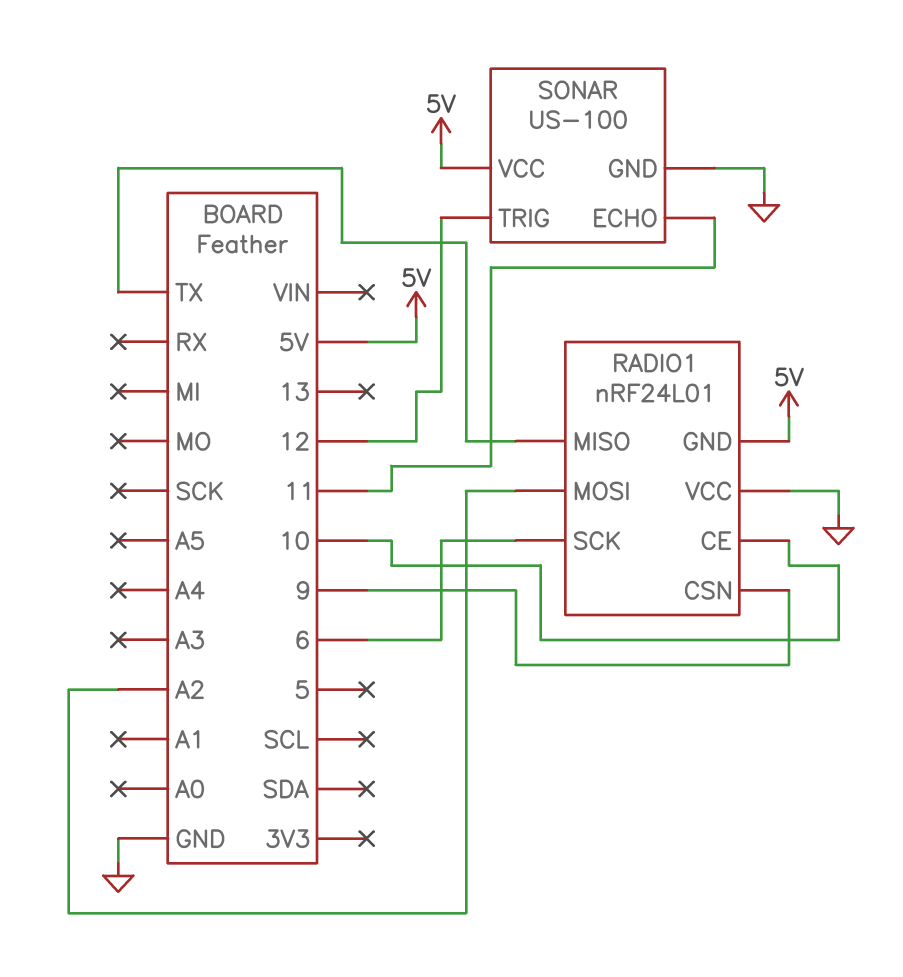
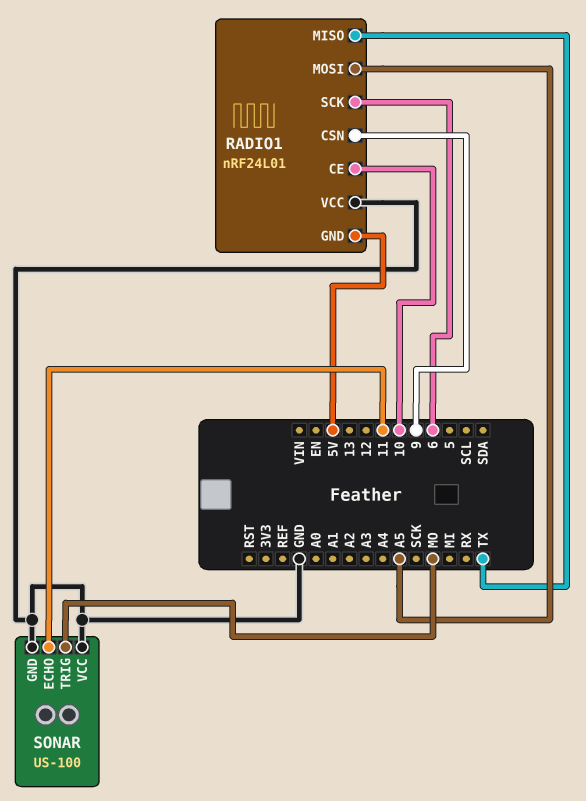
RADIO1 pin MOSI: A2 -> A5
SONAR pin TRIG: 12 -> MO
SONAR pin VCC: 5V -> GND

